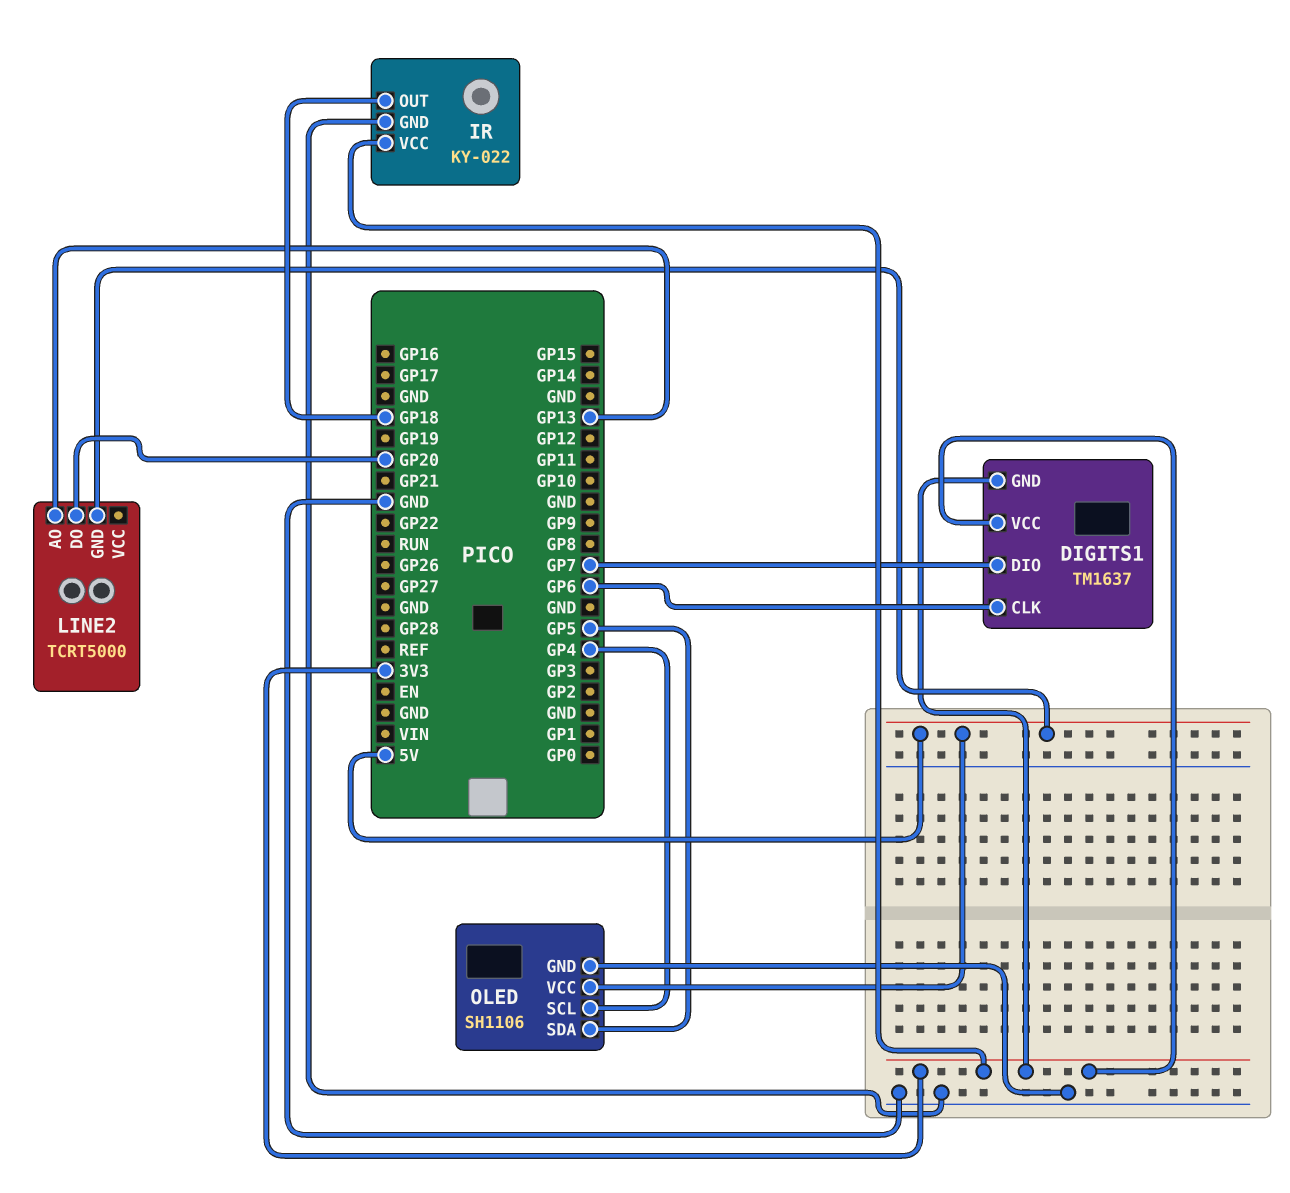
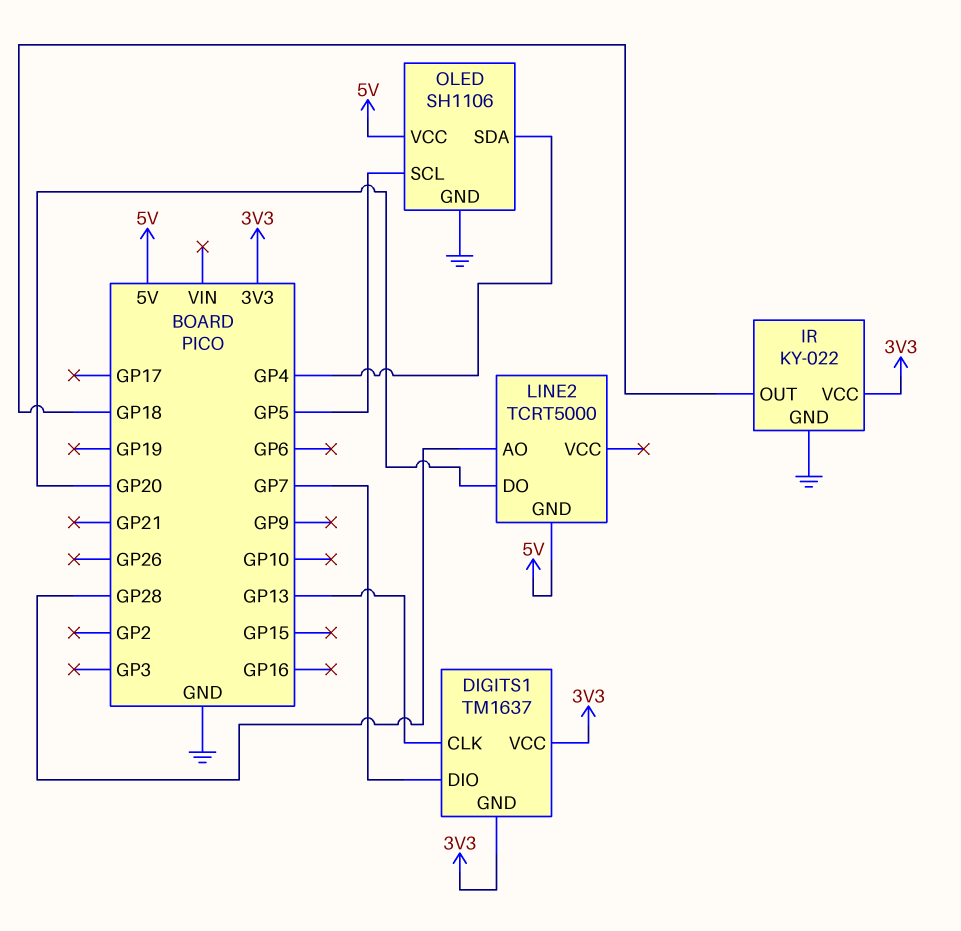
DIGITS1 pin CLK: GP6 -> GP13
LINE2 pin AO: GP13 -> GP28
OLED pin SCL: GP4 -> GP5
OLED pin SDA: GP5 -> GP4

